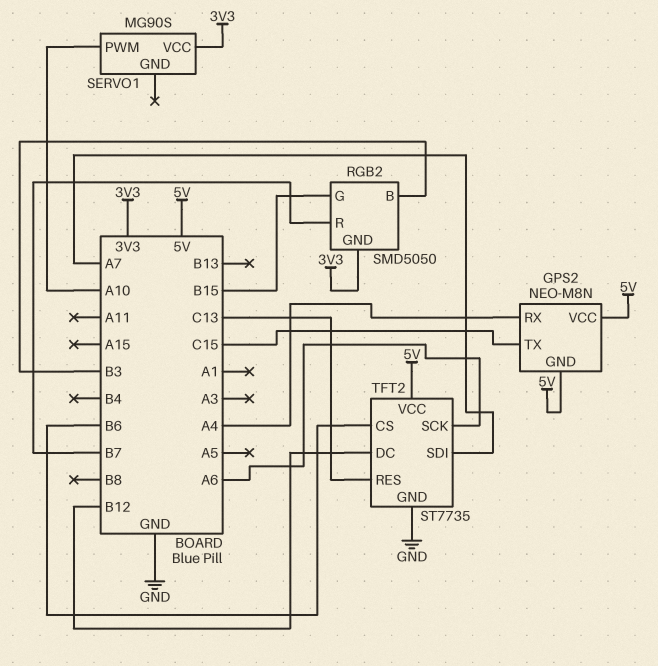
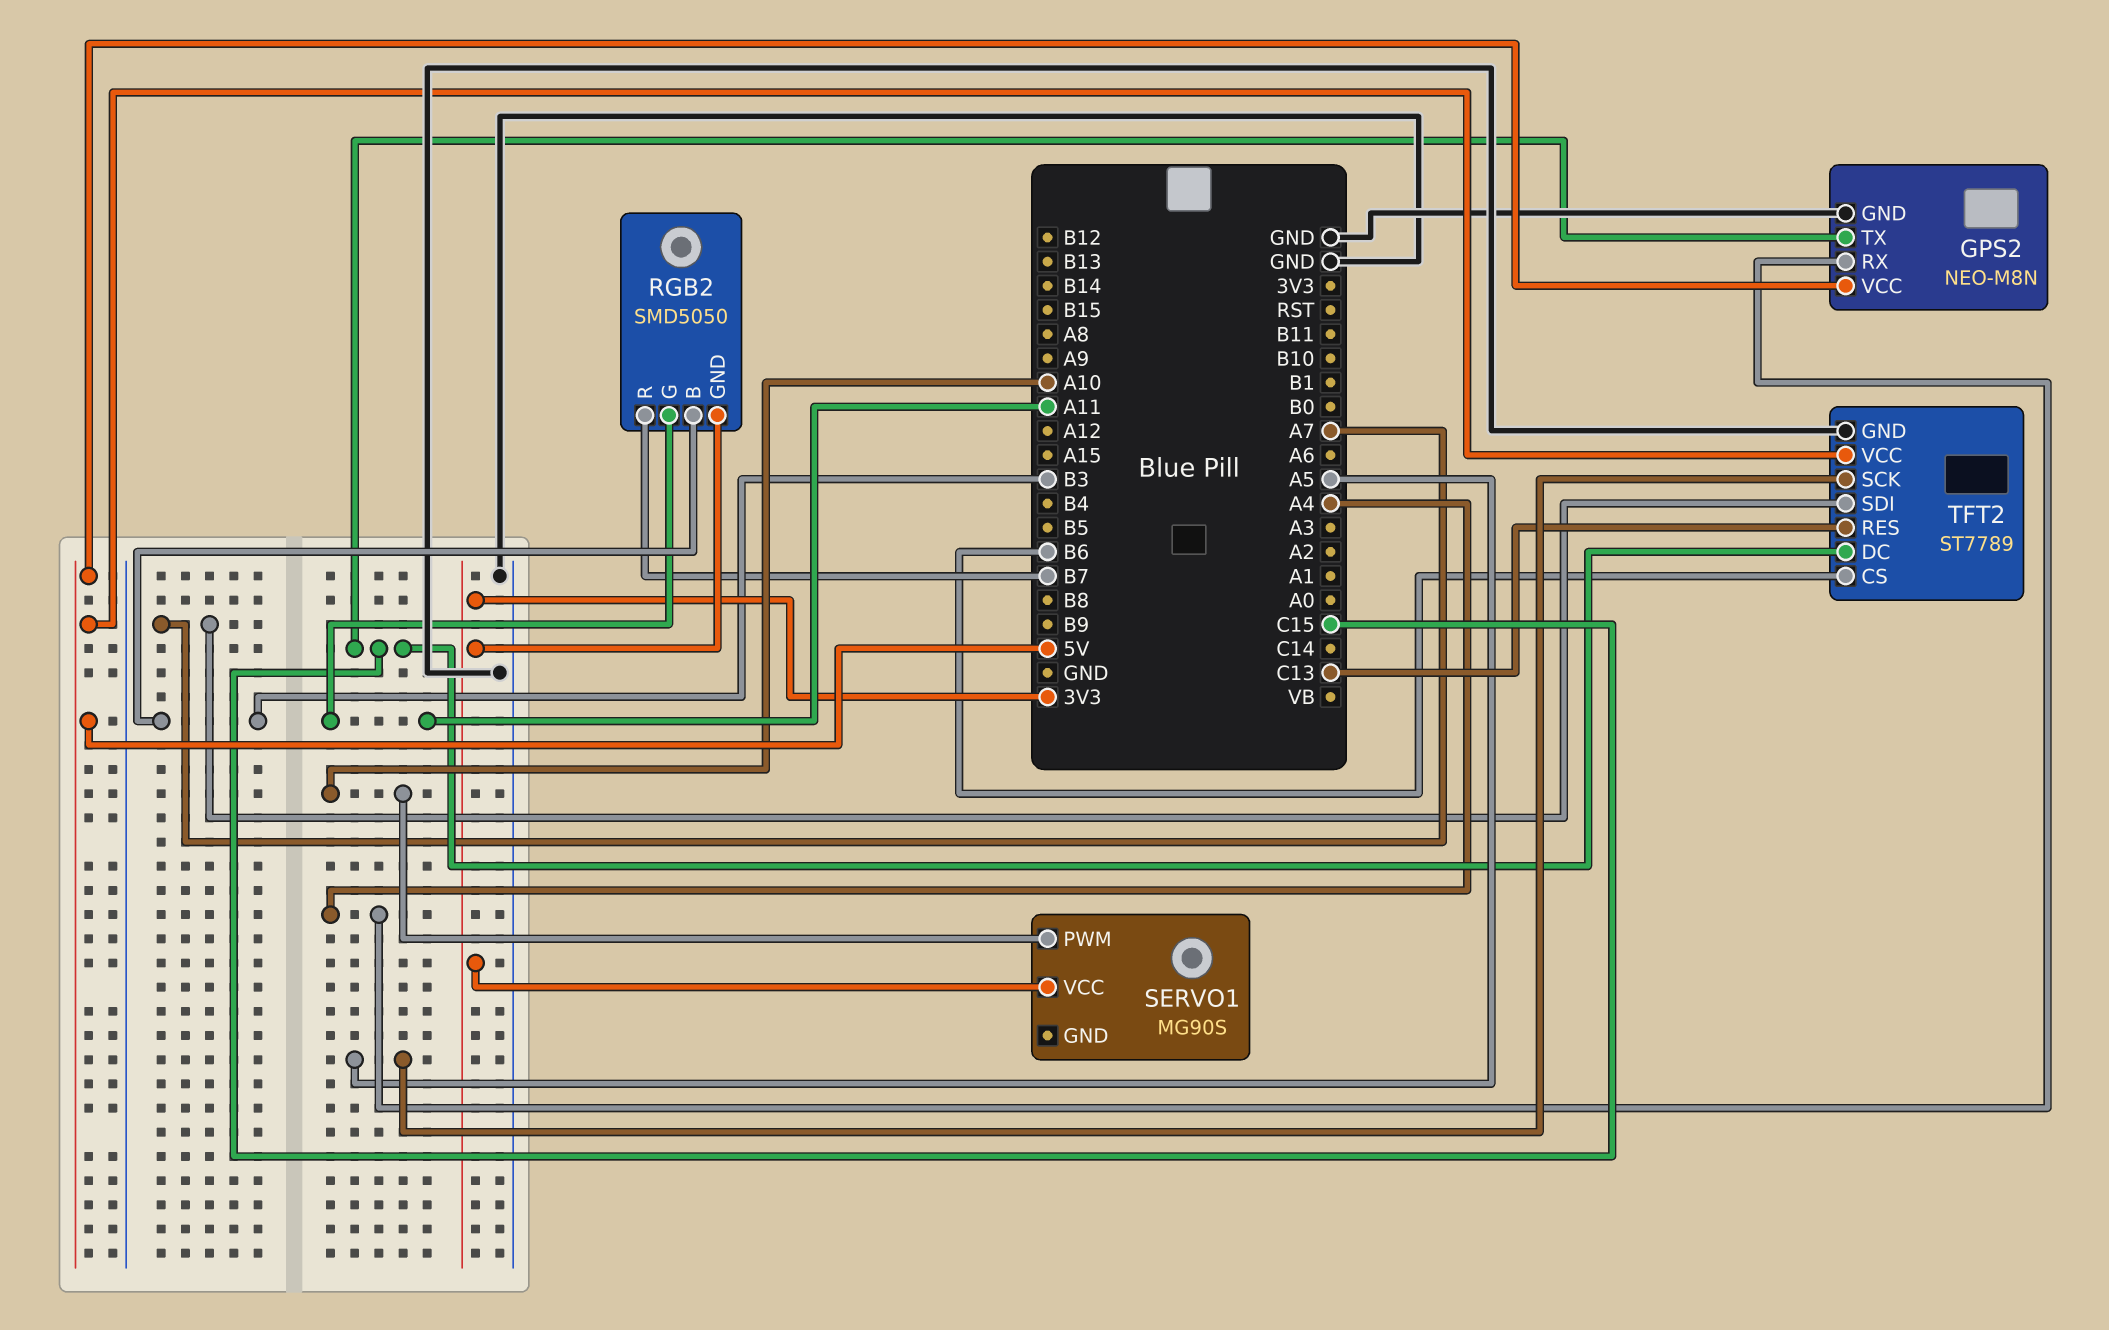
GPS2 pin GND: 5V -> GND
RGB2 pin G: B15 -> A11
TFT2: ST7735 -> ST7789
TFT2 pin DC: B12 -> C15
TFT2 pin SCK: A6 -> A5

